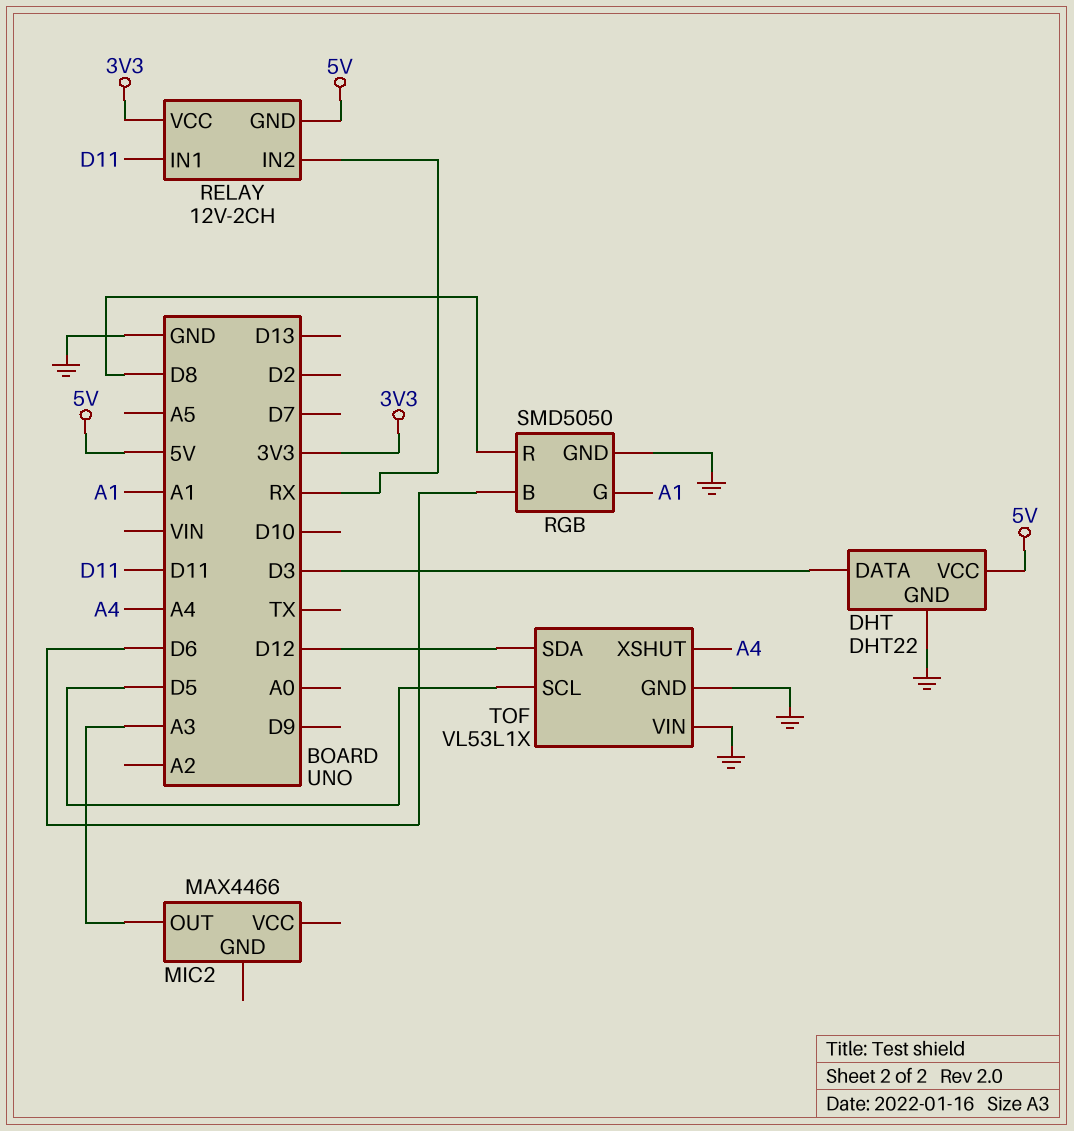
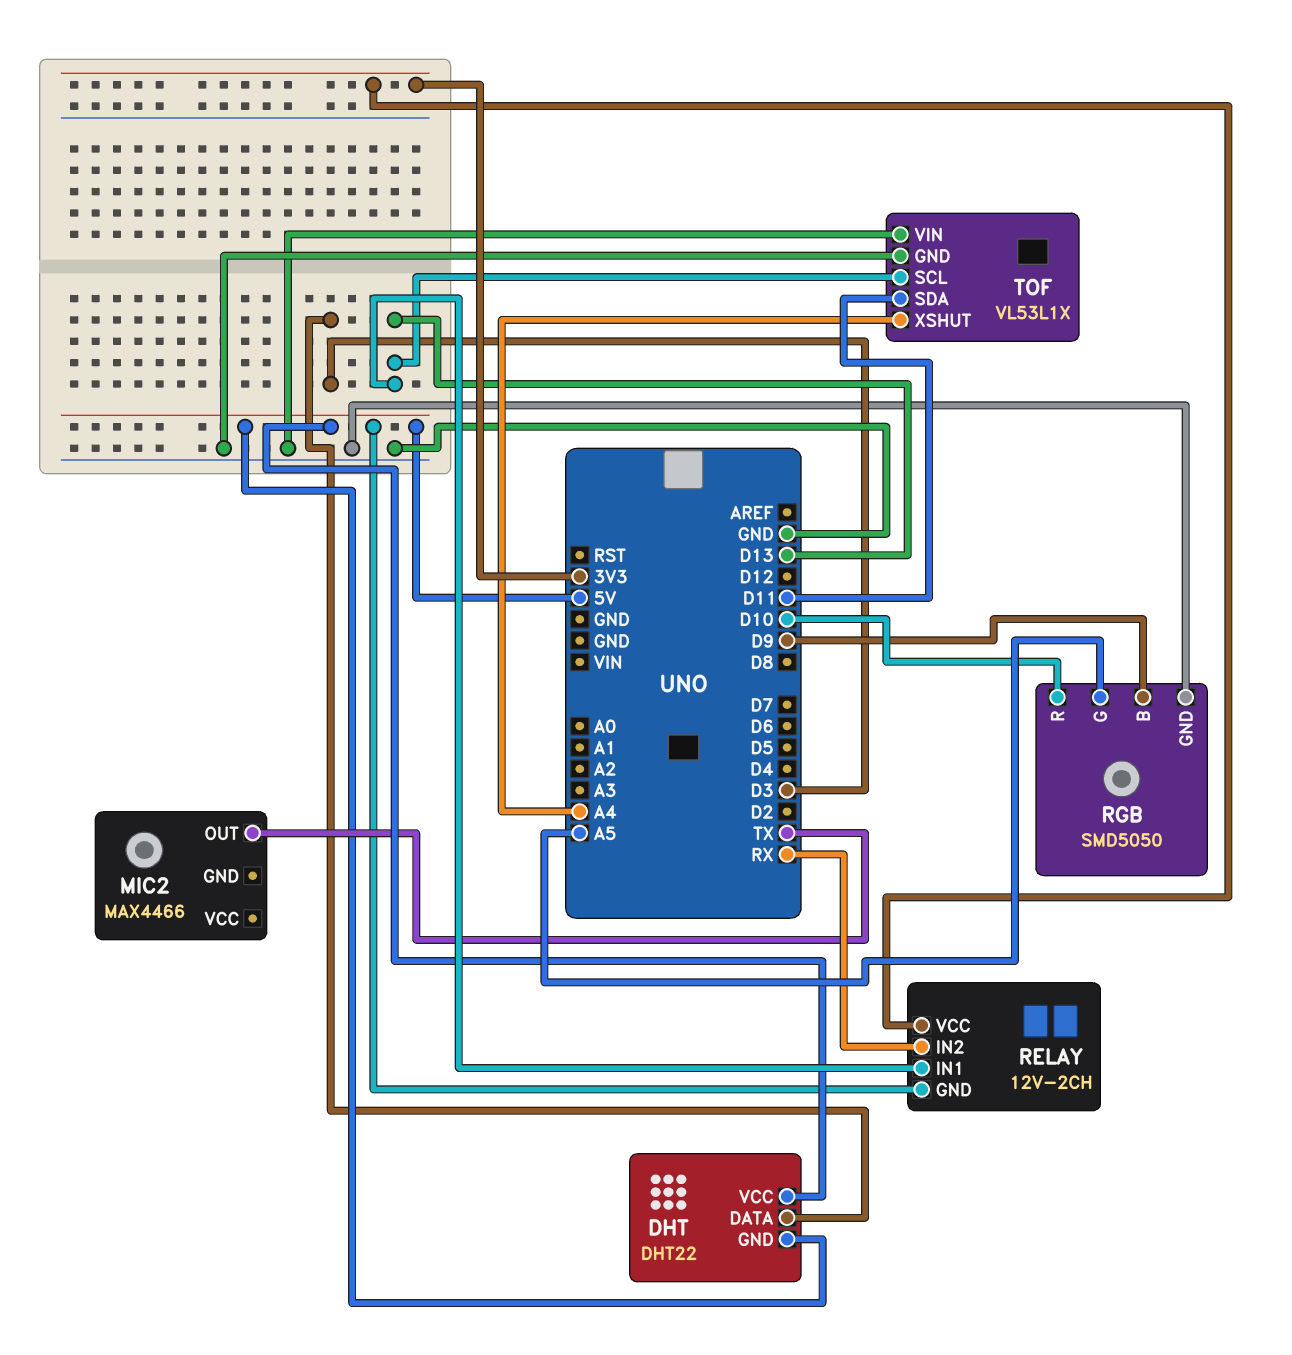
DHT pin GND: GND -> 5V
MIC2 pin OUT: A3 -> TX
RELAY pin IN1: D11 -> D13
RGB pin B: D6 -> D9
RGB pin G: A1 -> A5
RGB pin R: D8 -> D10
TOF pin SCL: D5 -> D13
TOF pin SDA: D12 -> D11

